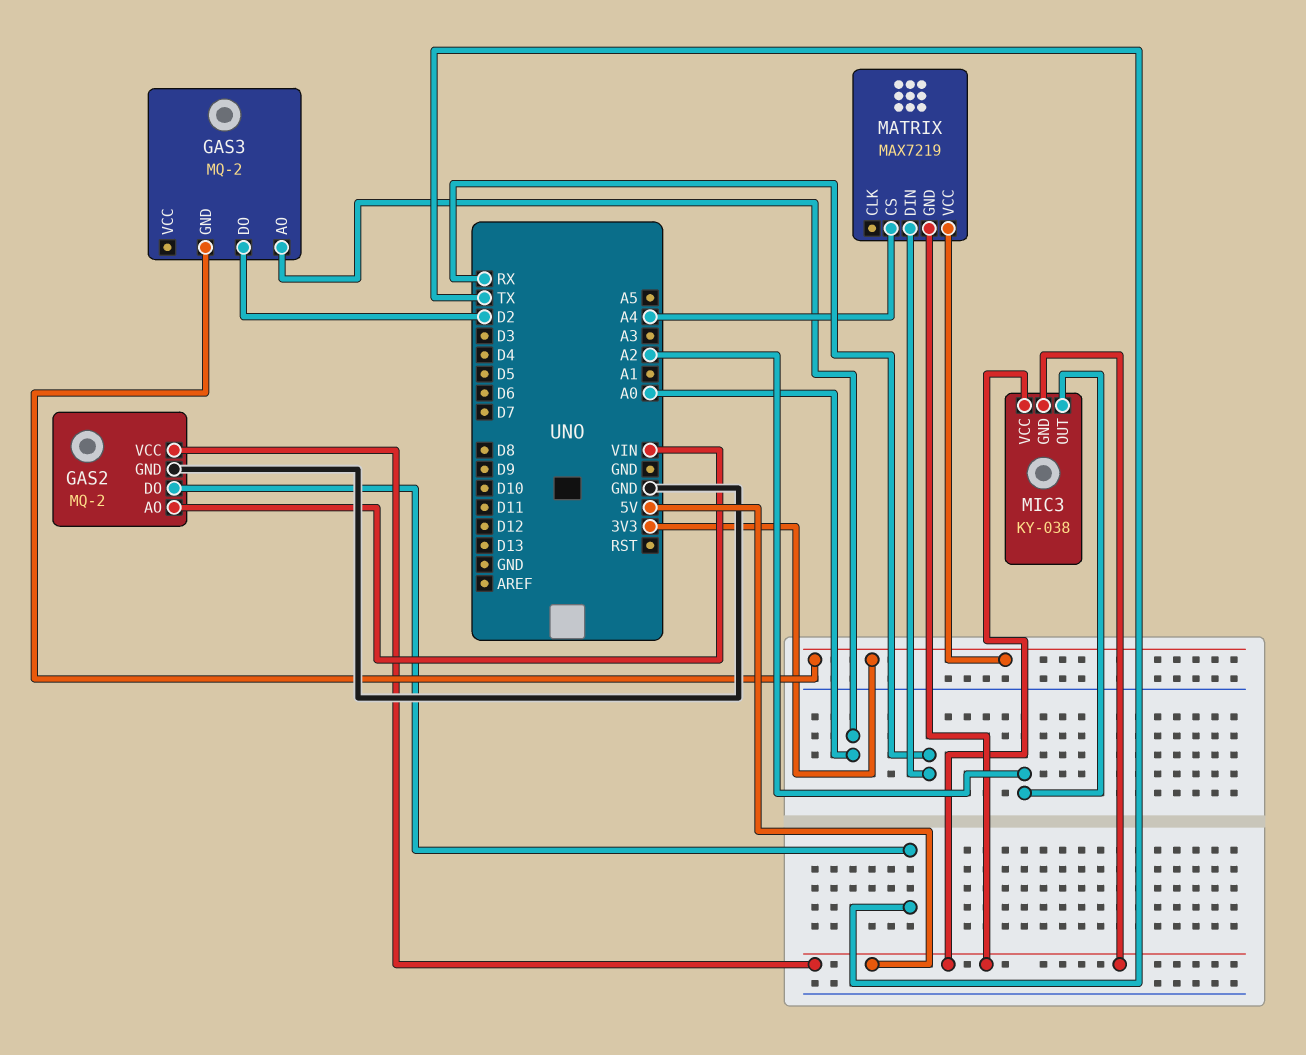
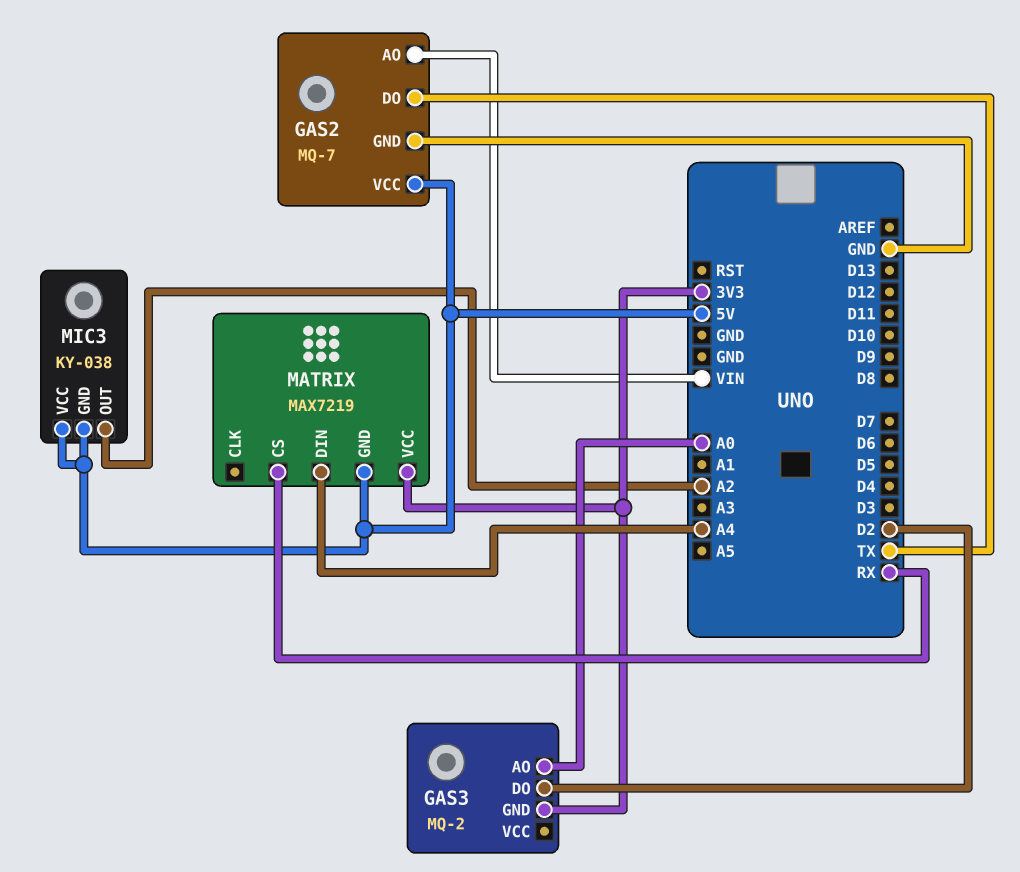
GAS2: MQ-2 -> MQ-7
MATRIX pin CS: A4 -> RX
MATRIX pin DIN: RX -> A4

